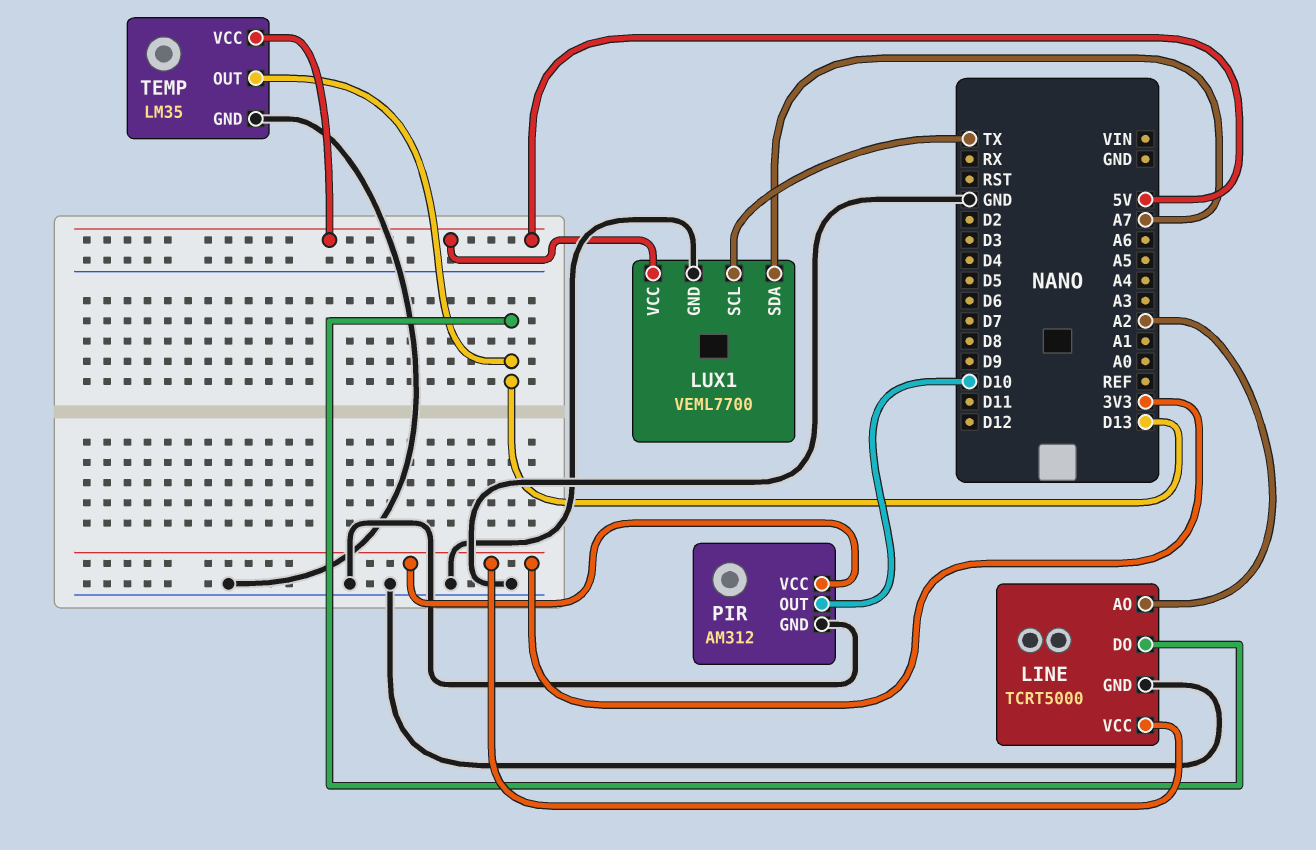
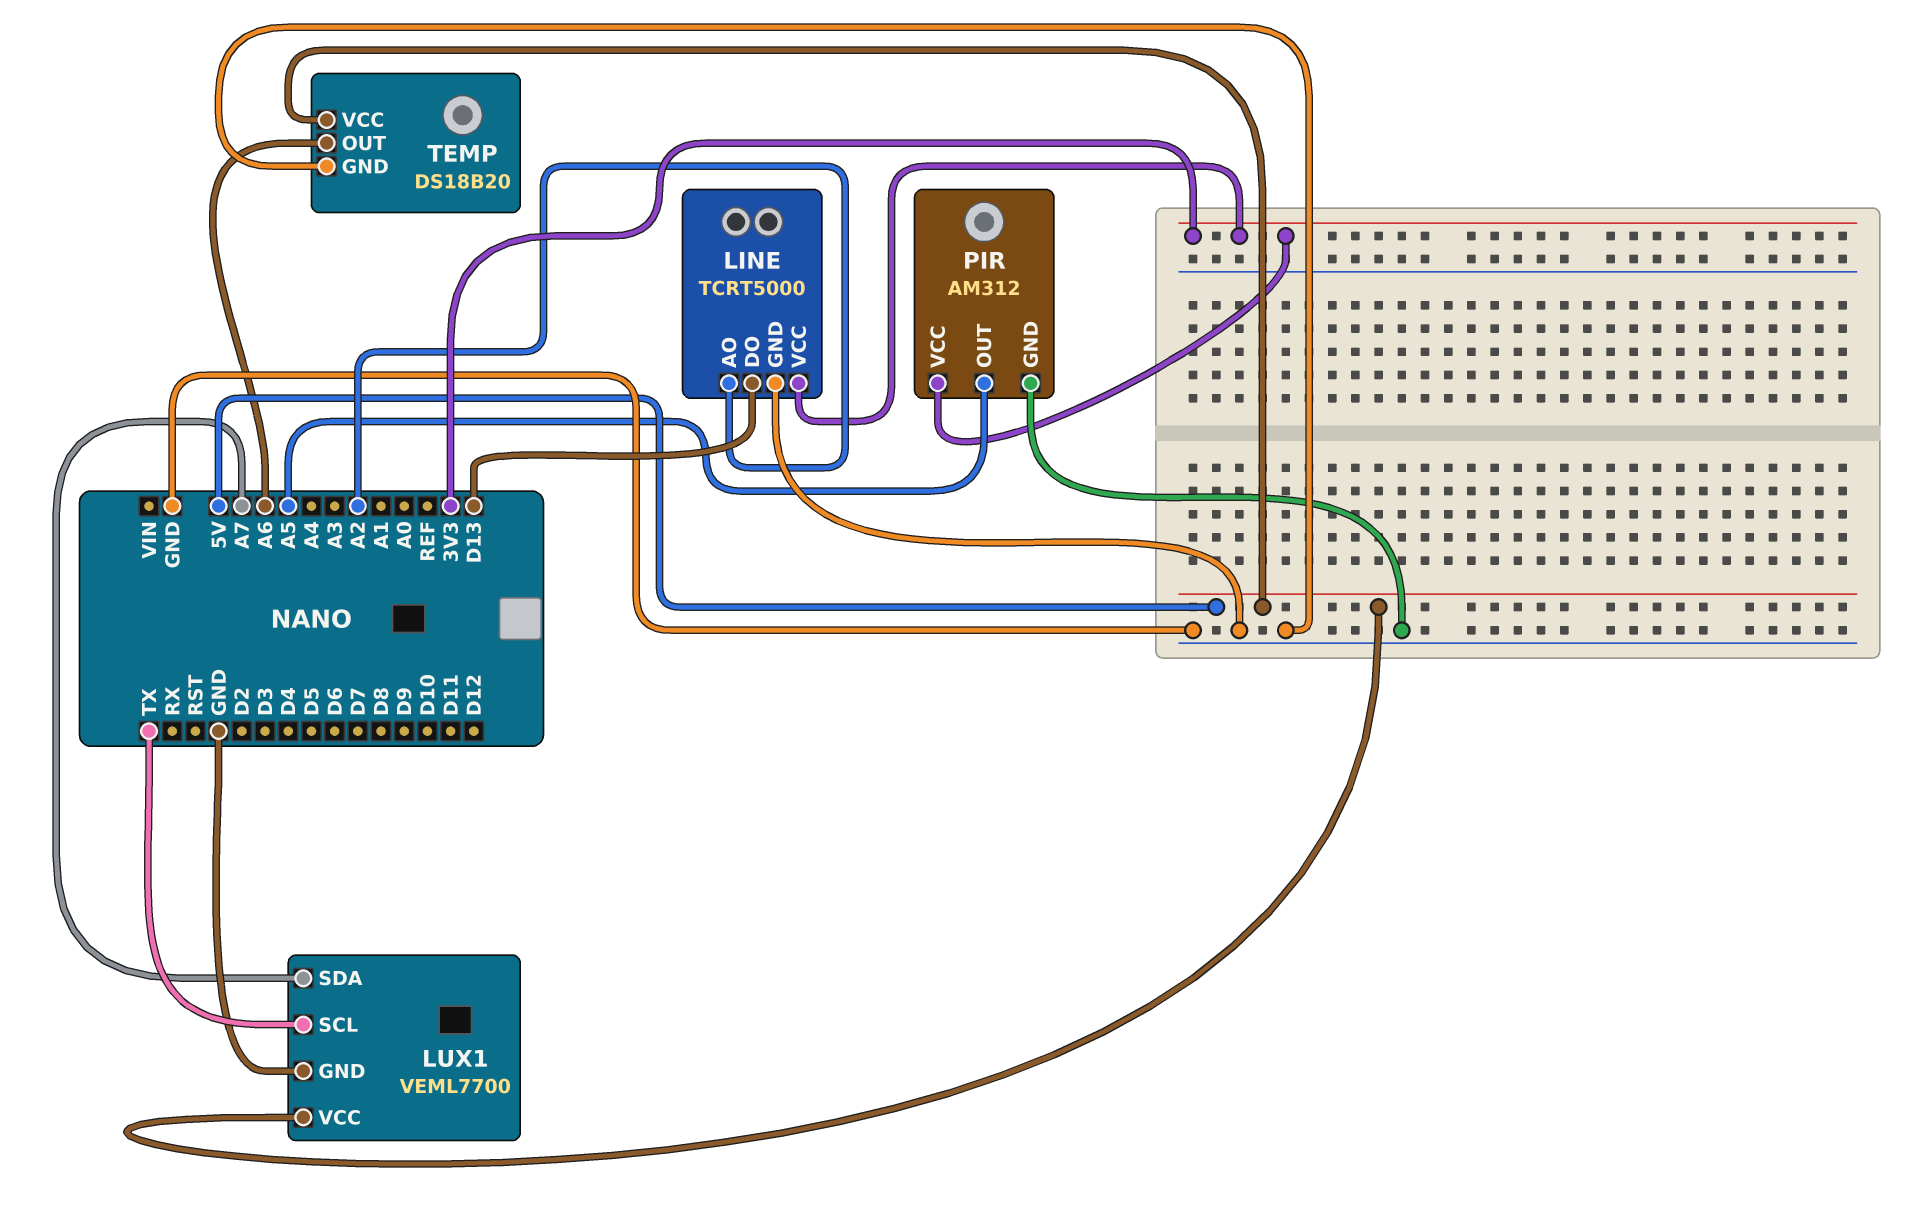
PIR pin OUT: D10 -> A5
TEMP: LM35 -> DS18B20
TEMP pin OUT: D13 -> A6

